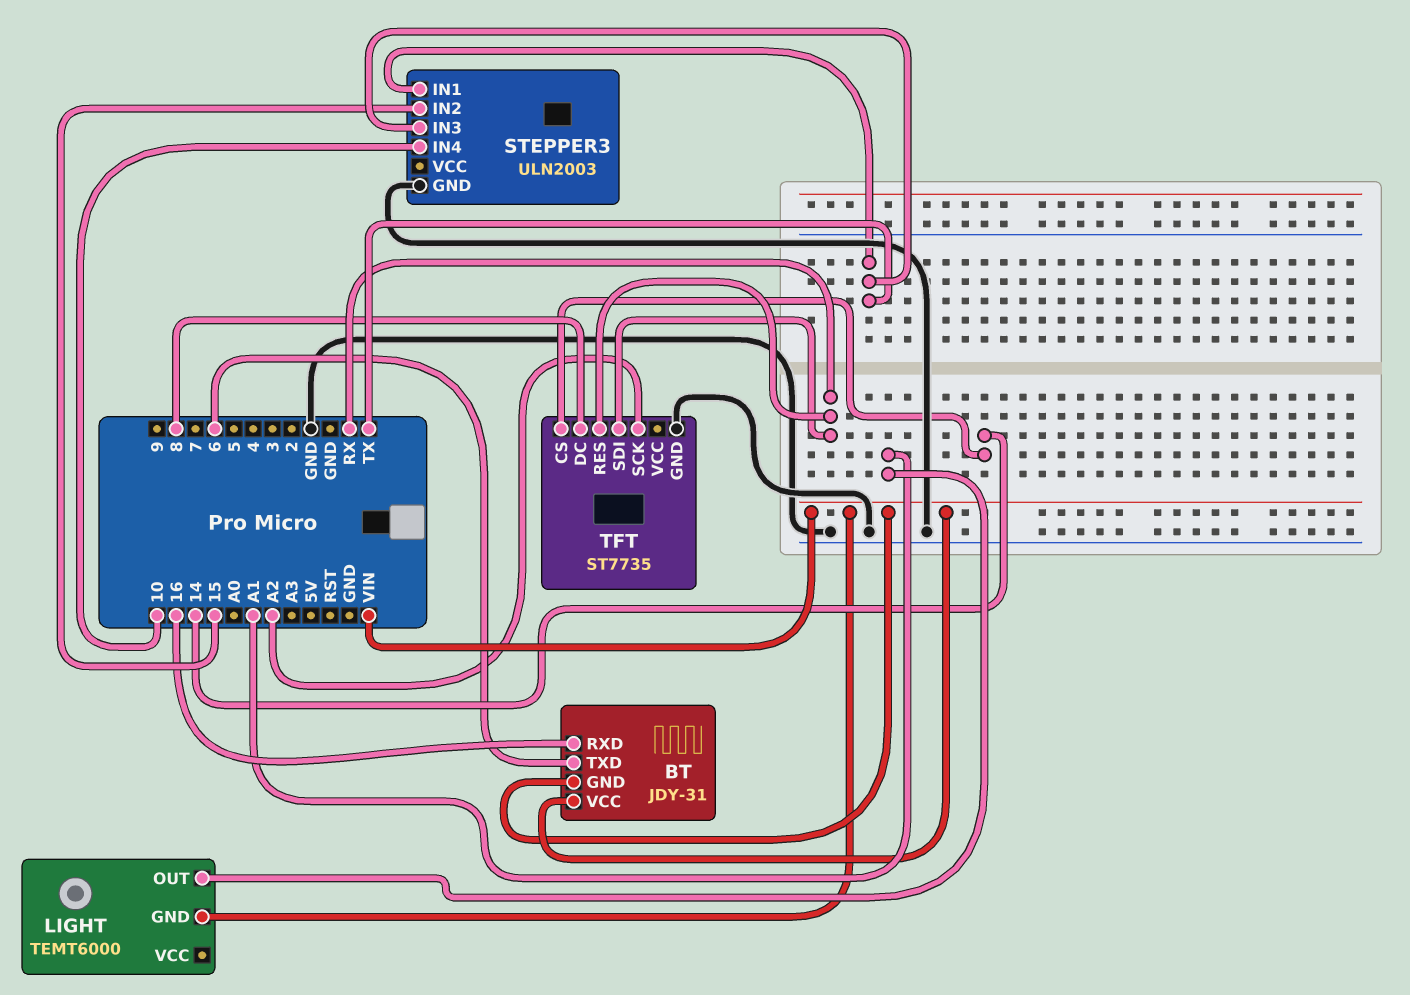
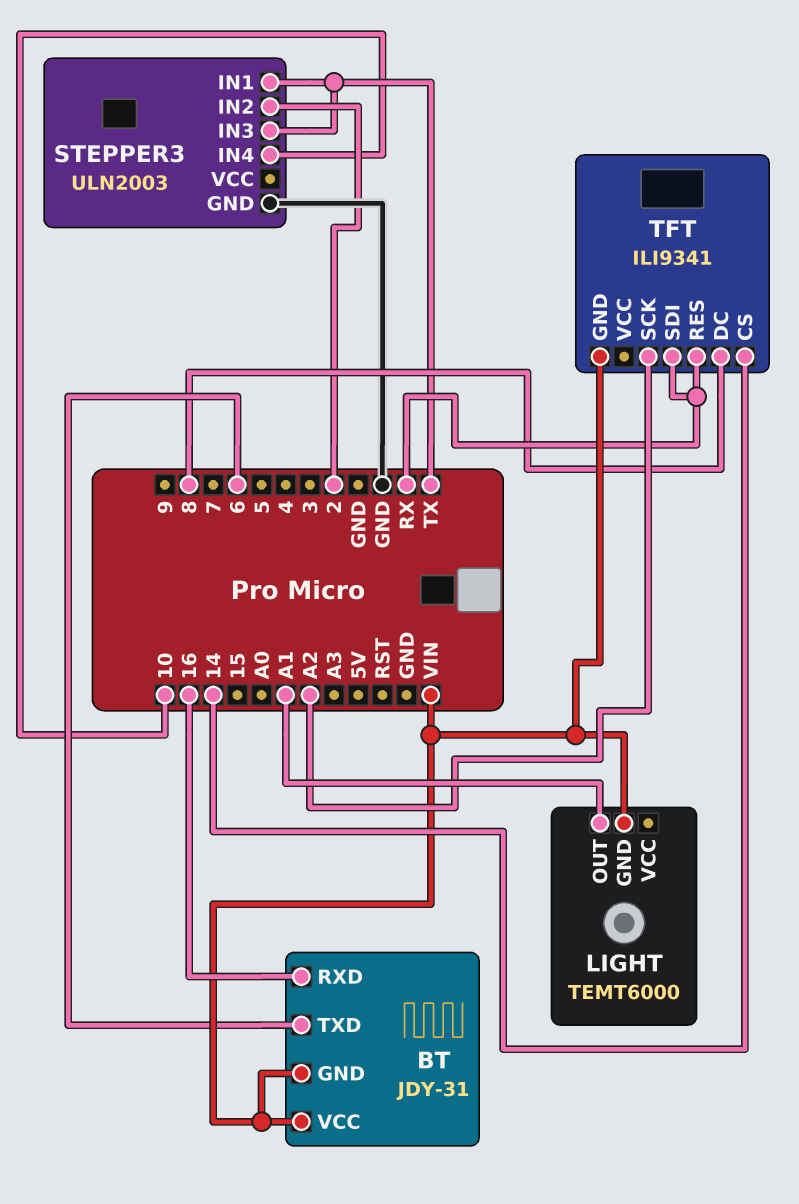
STEPPER3 pin IN2: 15 -> 2
TFT: ST7735 -> ILI9341
TFT pin GND: GND -> VIN

